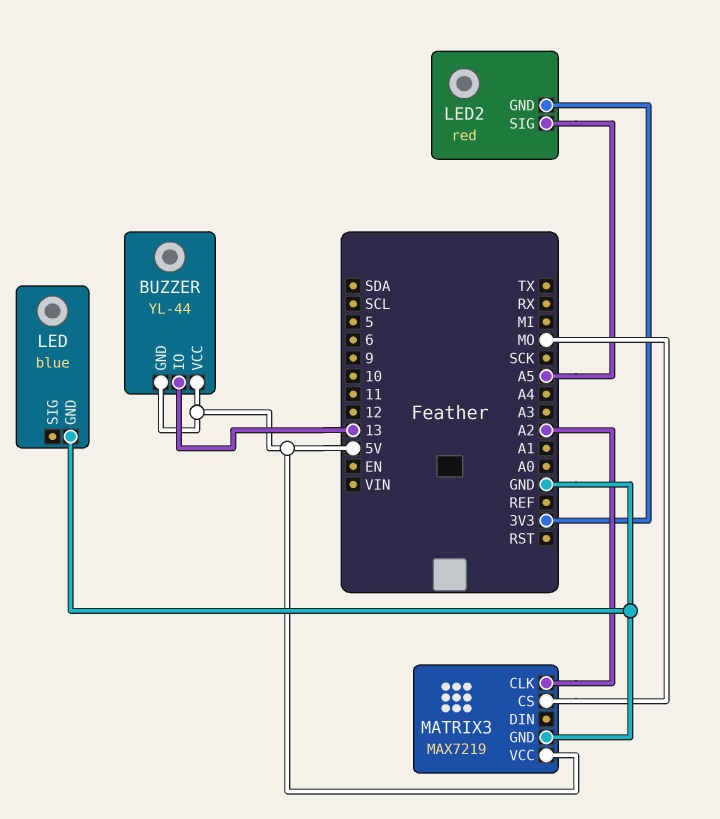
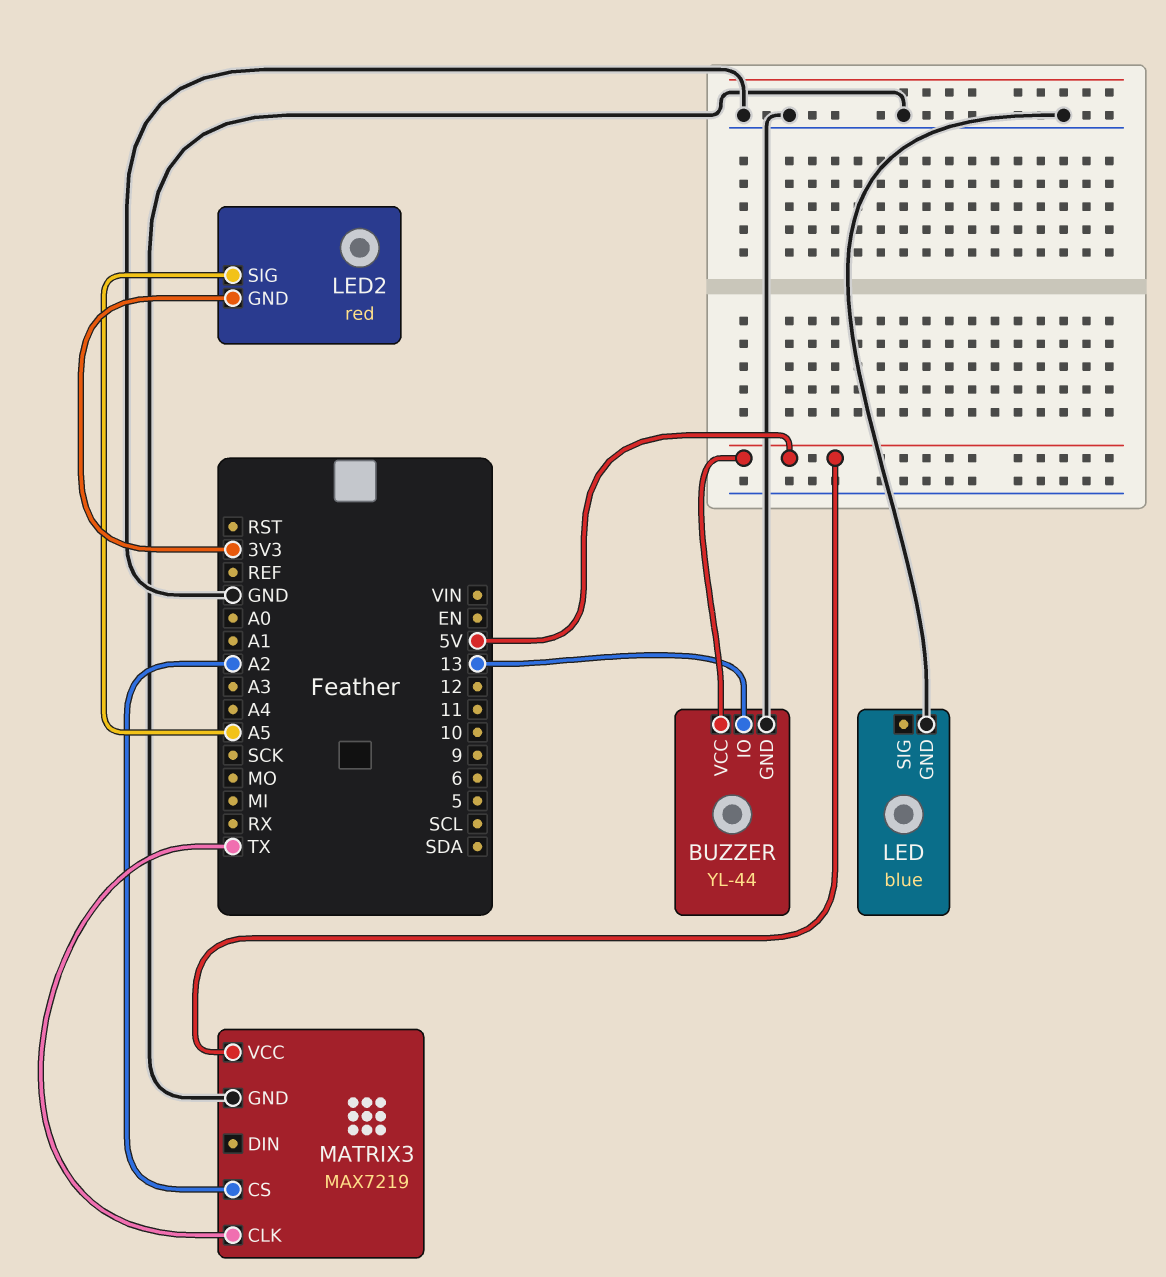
BUZZER pin GND: 5V -> GND
MATRIX3 pin CLK: A2 -> TX
MATRIX3 pin CS: MO -> A2

